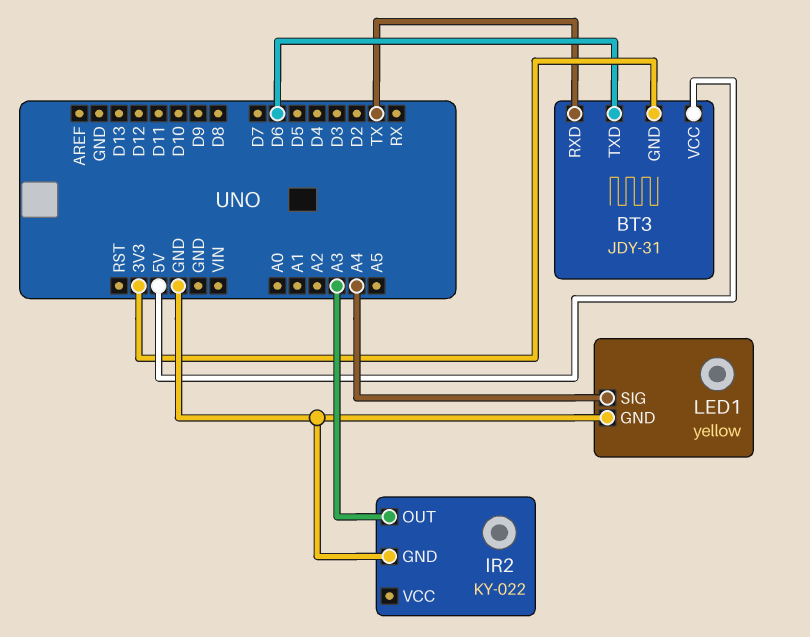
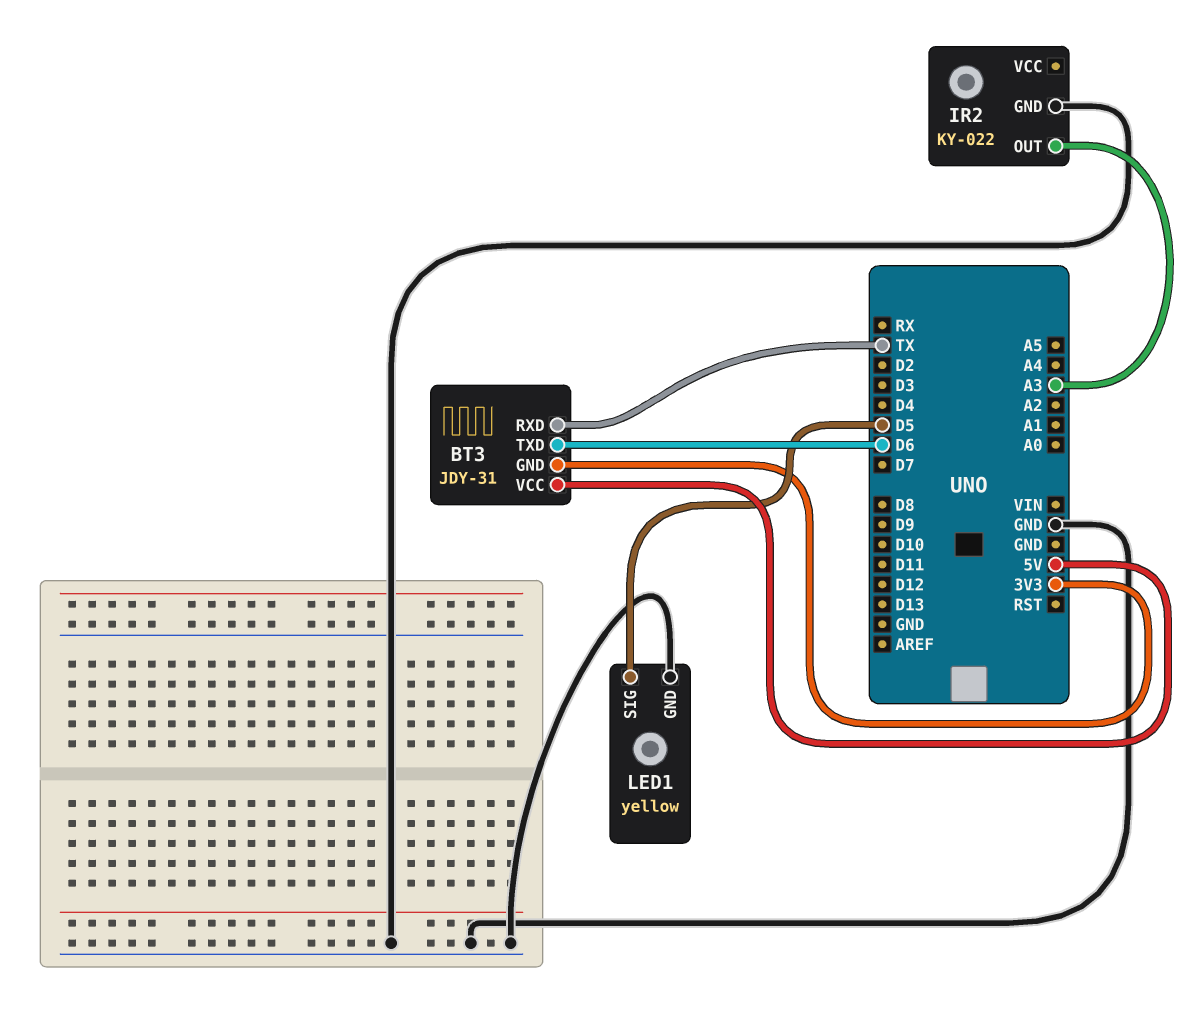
LED1 pin SIG: A4 -> D5

